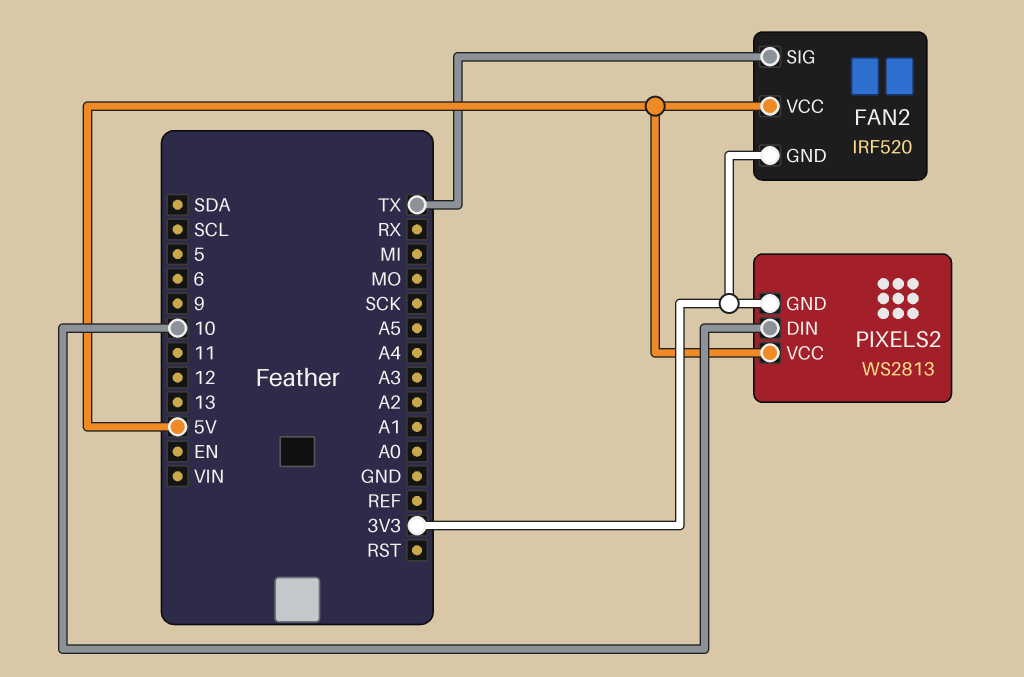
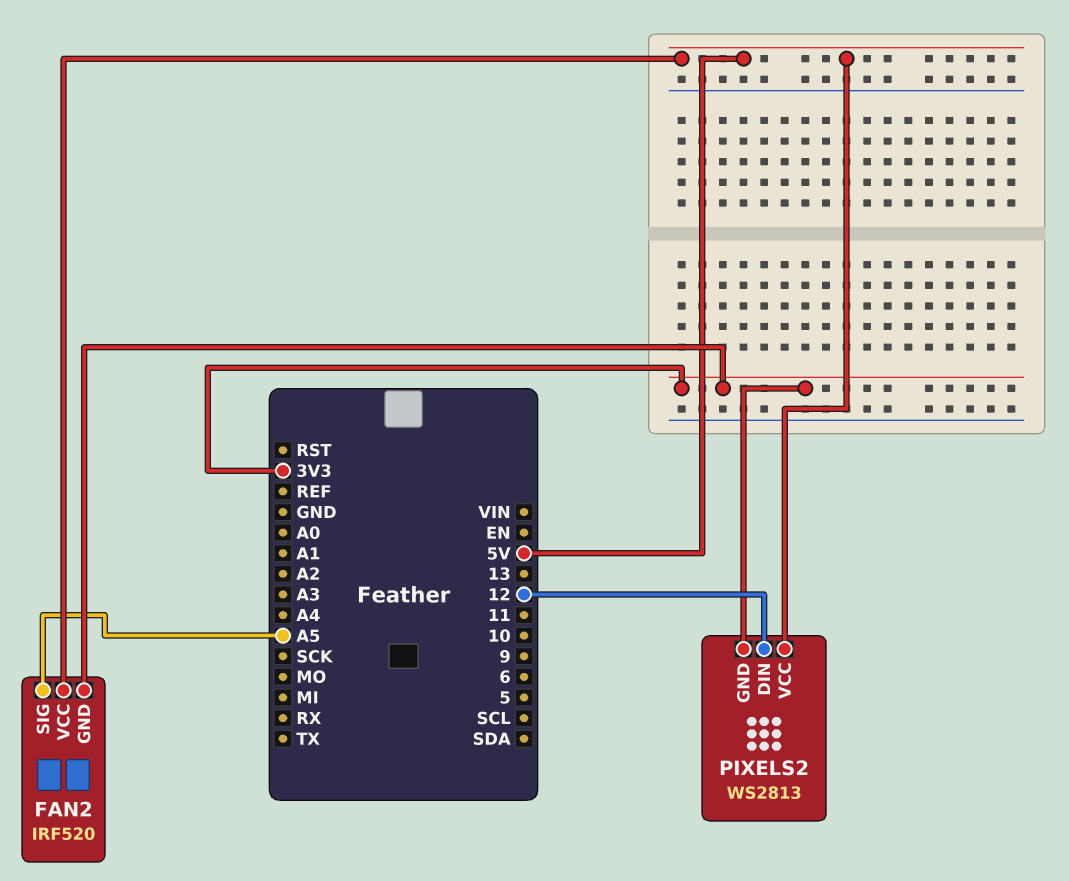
FAN2 pin SIG: TX -> A5
PIXELS2 pin DIN: 10 -> 12

